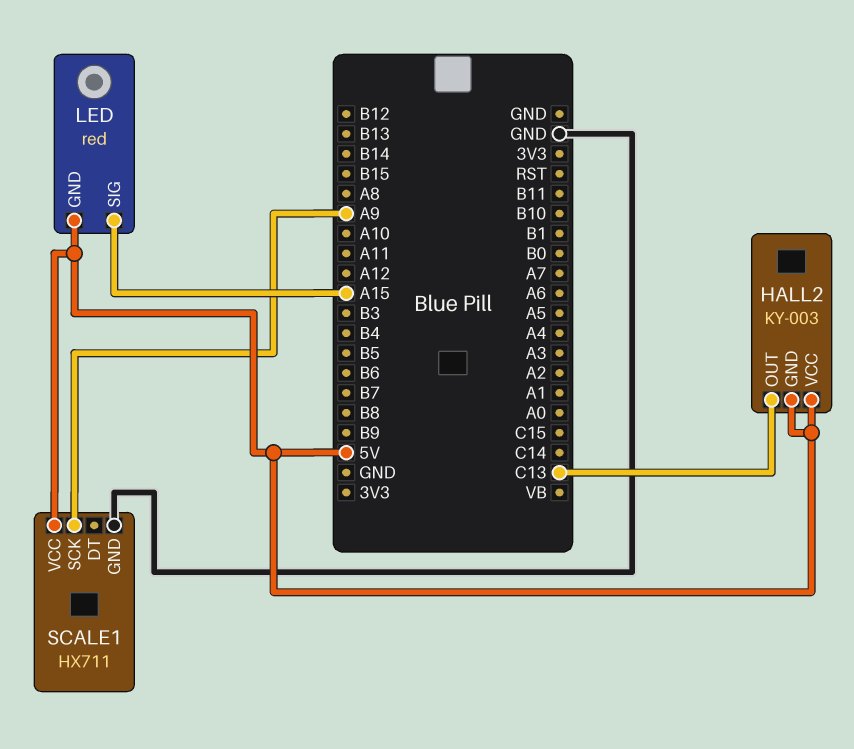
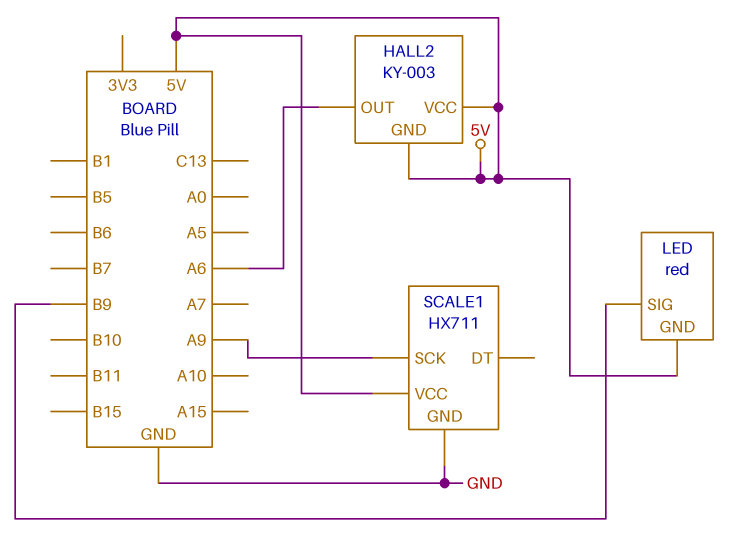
HALL2 pin OUT: C13 -> A6
LED pin SIG: A15 -> B9

